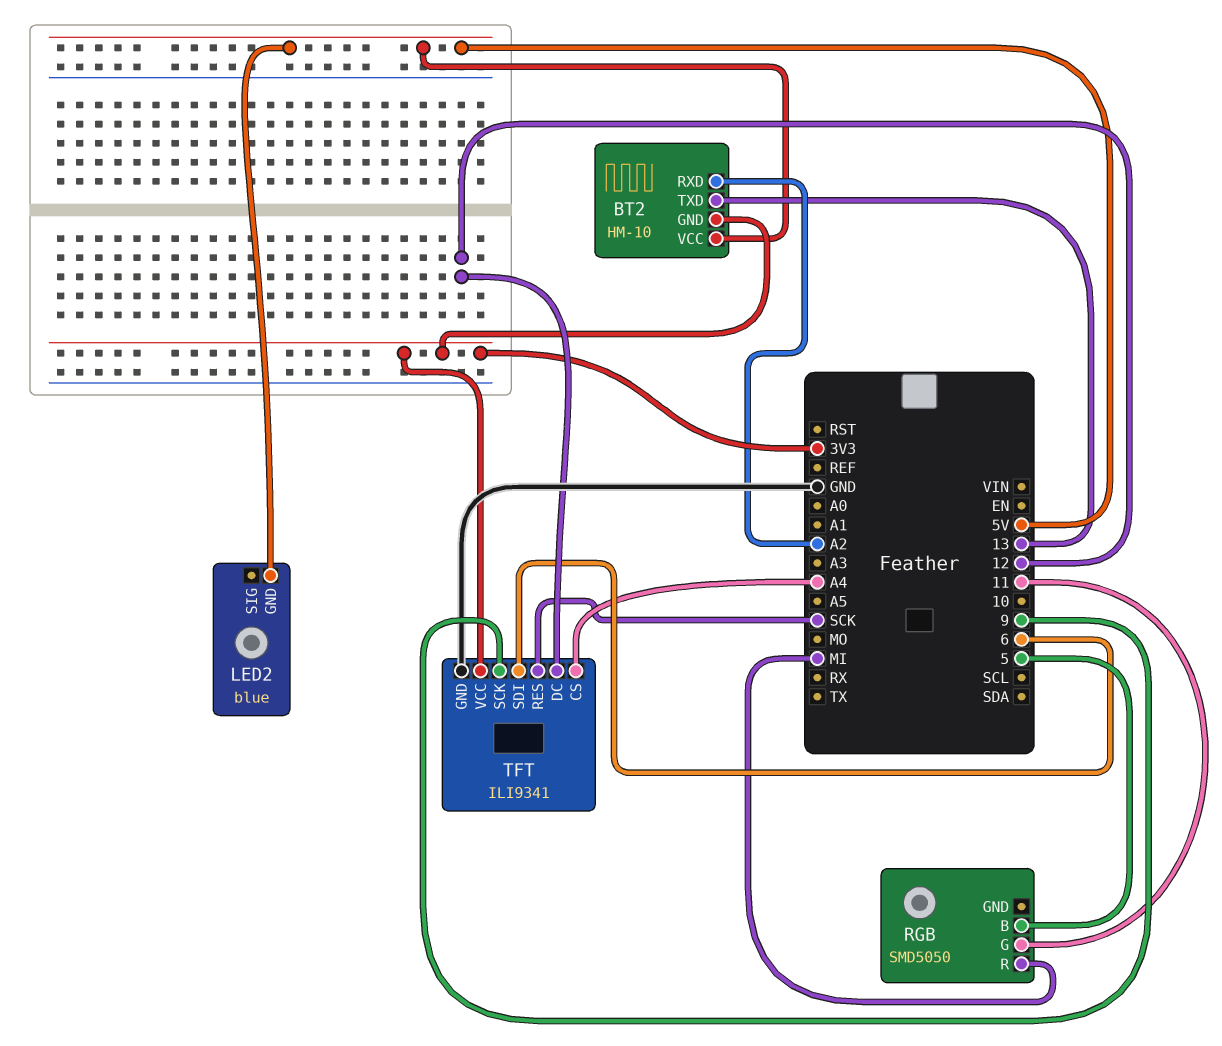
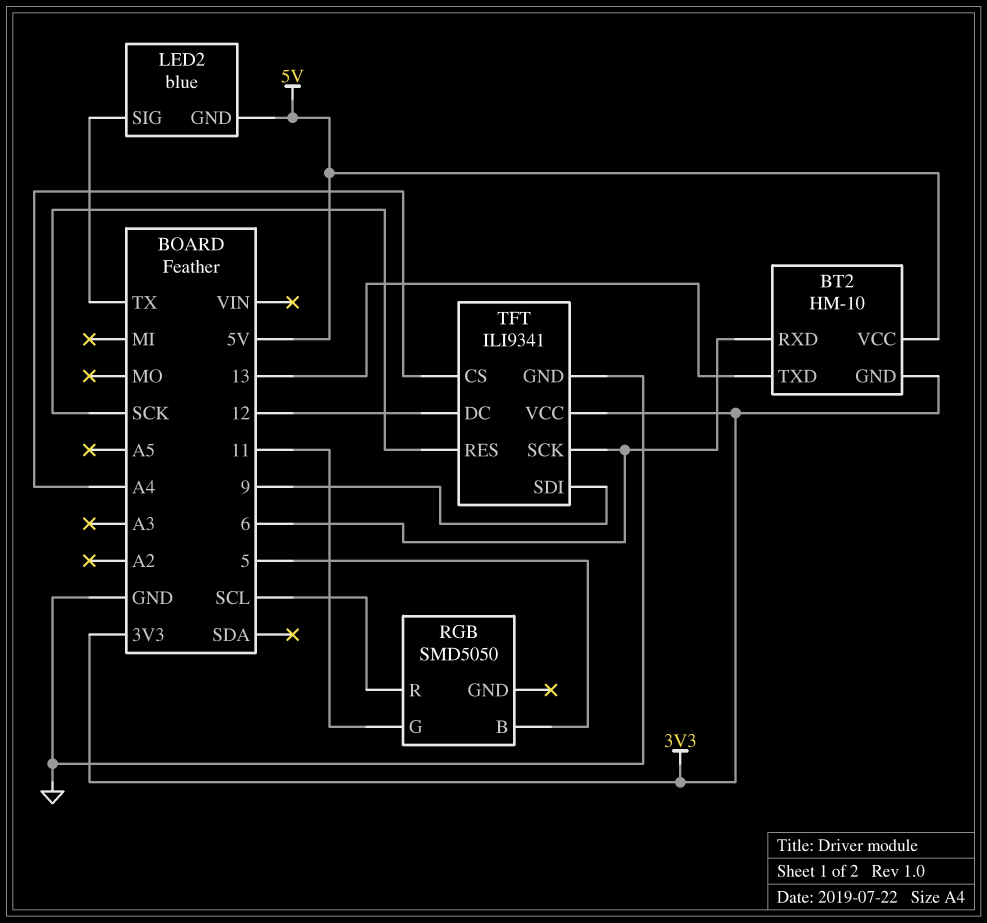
BT2 pin RXD: A2 -> 6
LED2 pin SIG: none -> TX
RGB pin R: MI -> SCL
TFT pin SCK: 9 -> 6
TFT pin SDI: 6 -> 9

